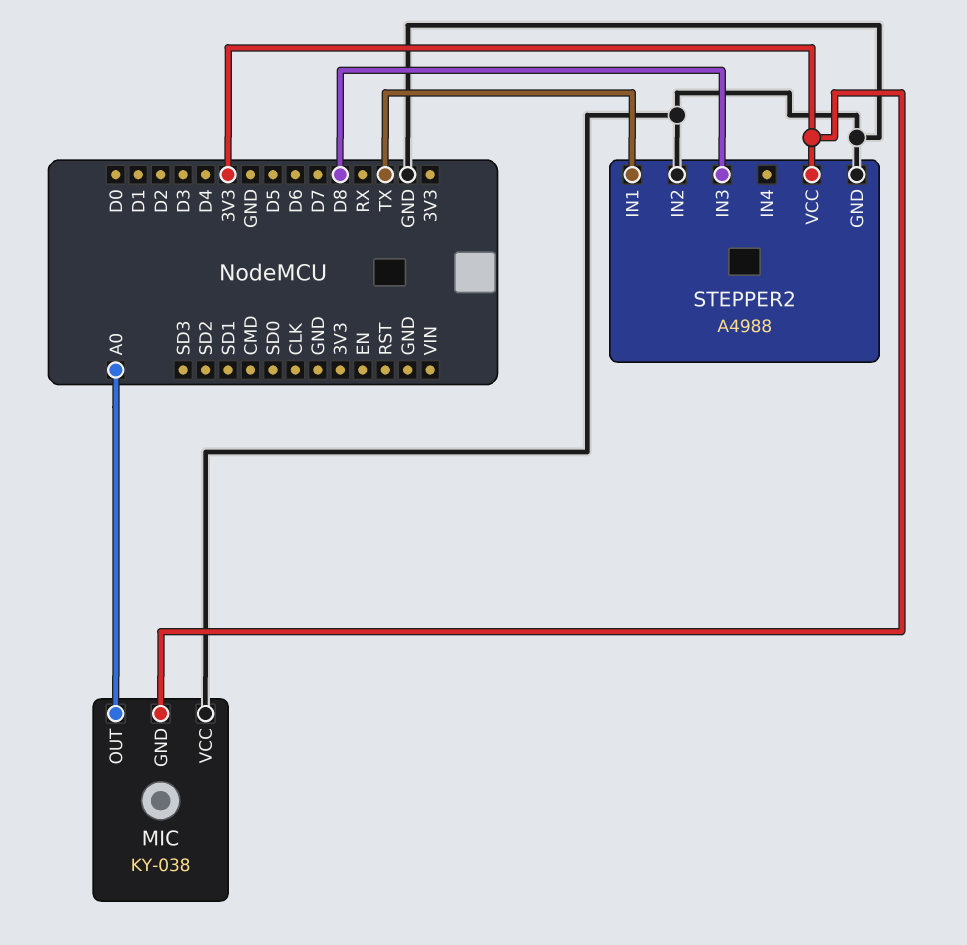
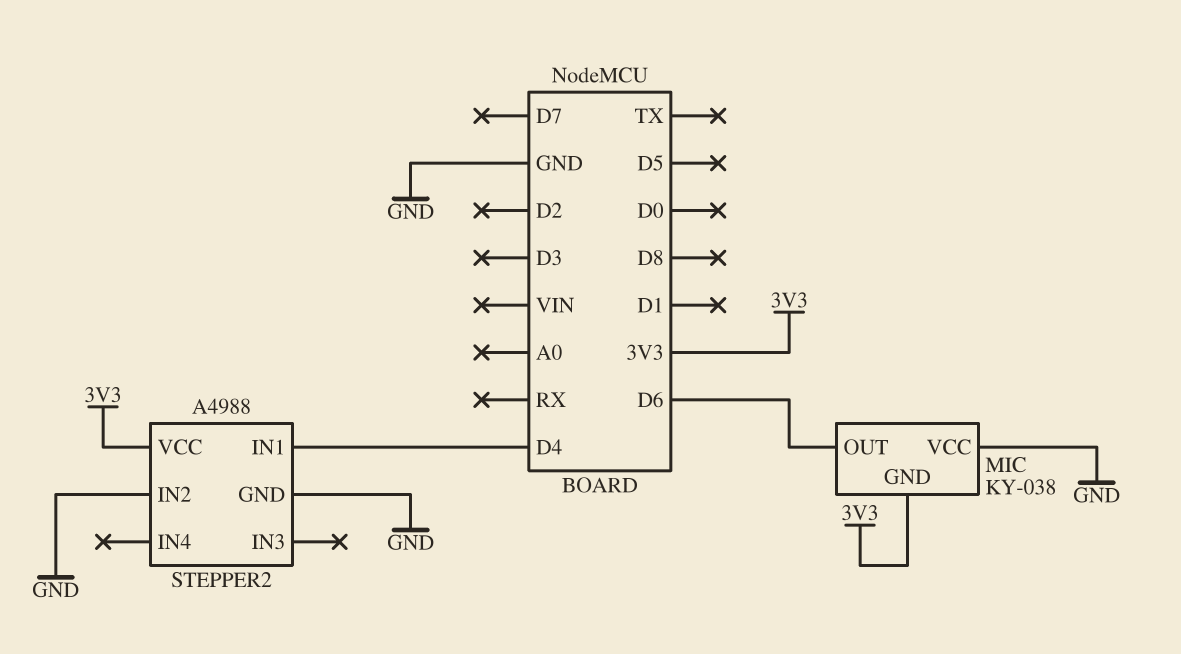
MIC pin OUT: A0 -> D6
STEPPER2 pin IN1: TX -> D4
STEPPER2 pin IN3: D8 -> none

